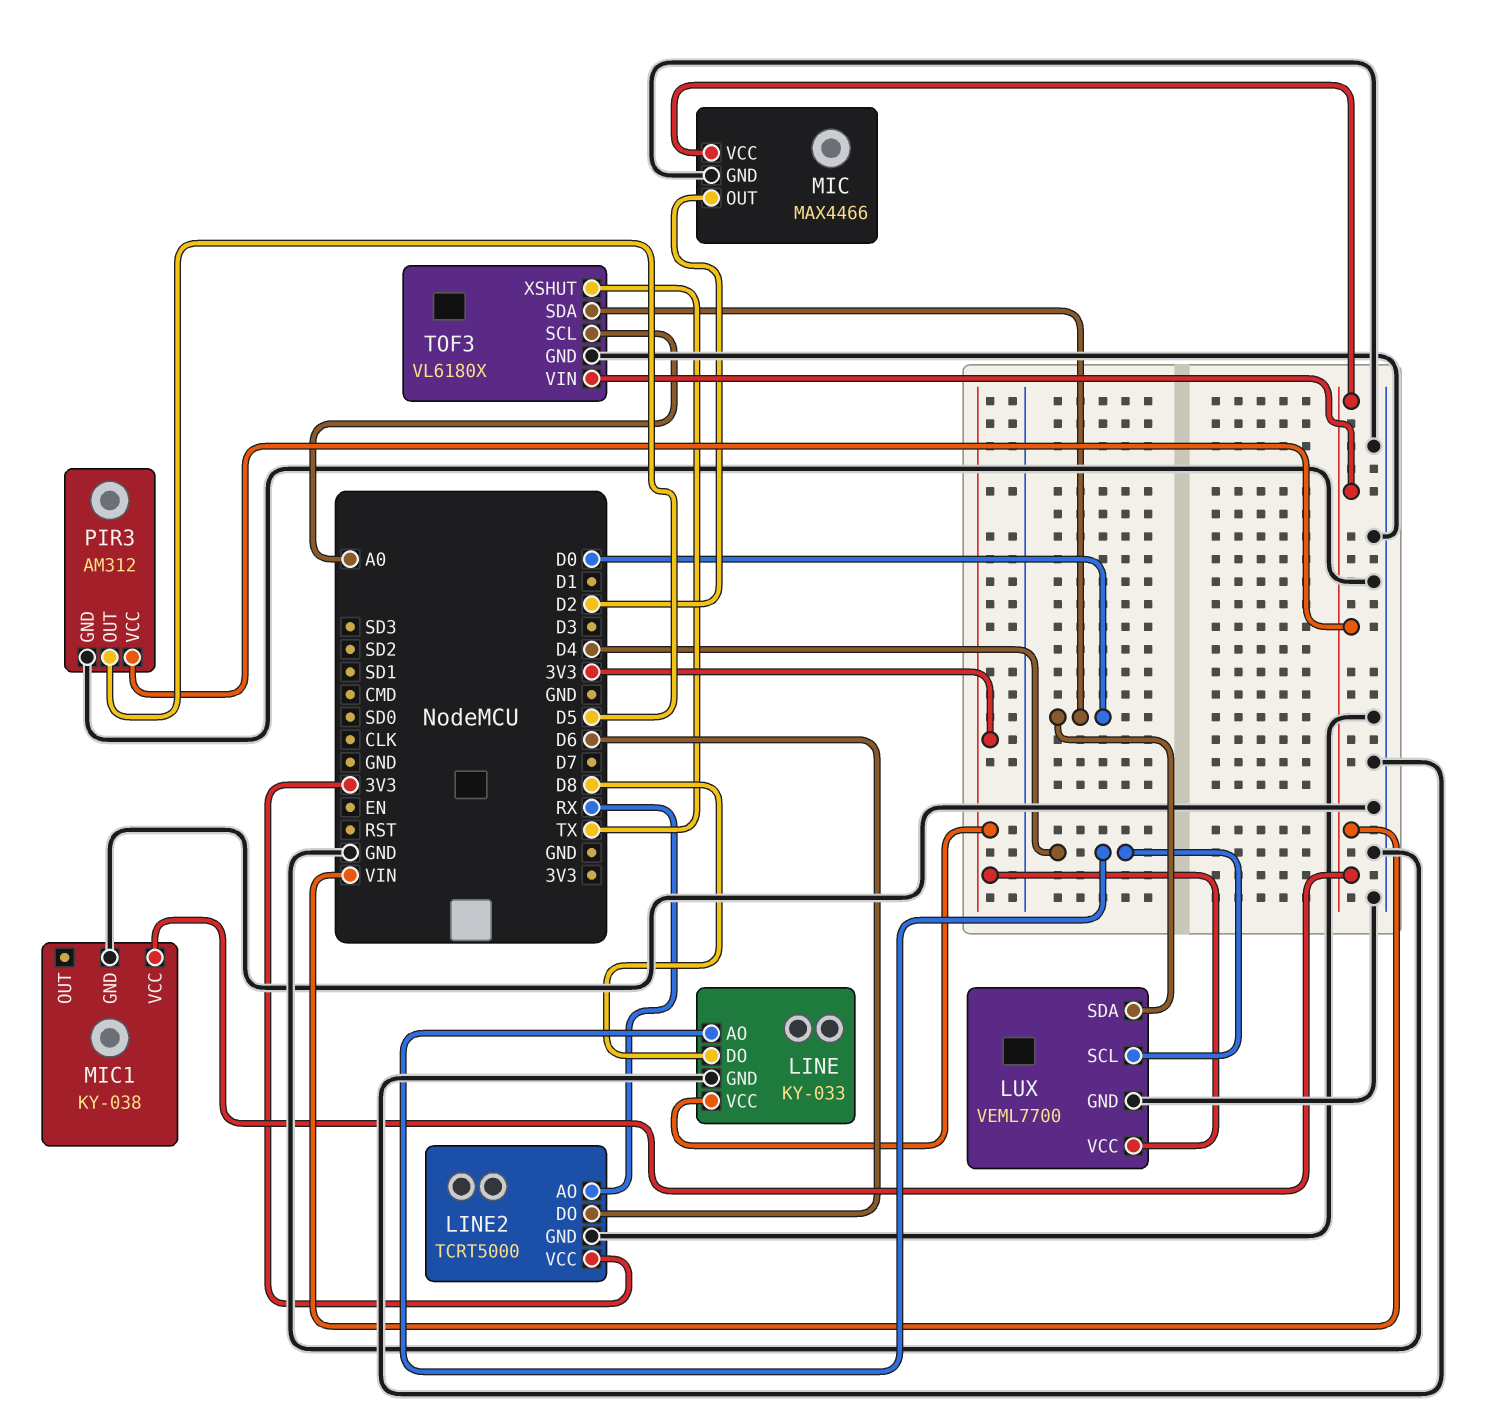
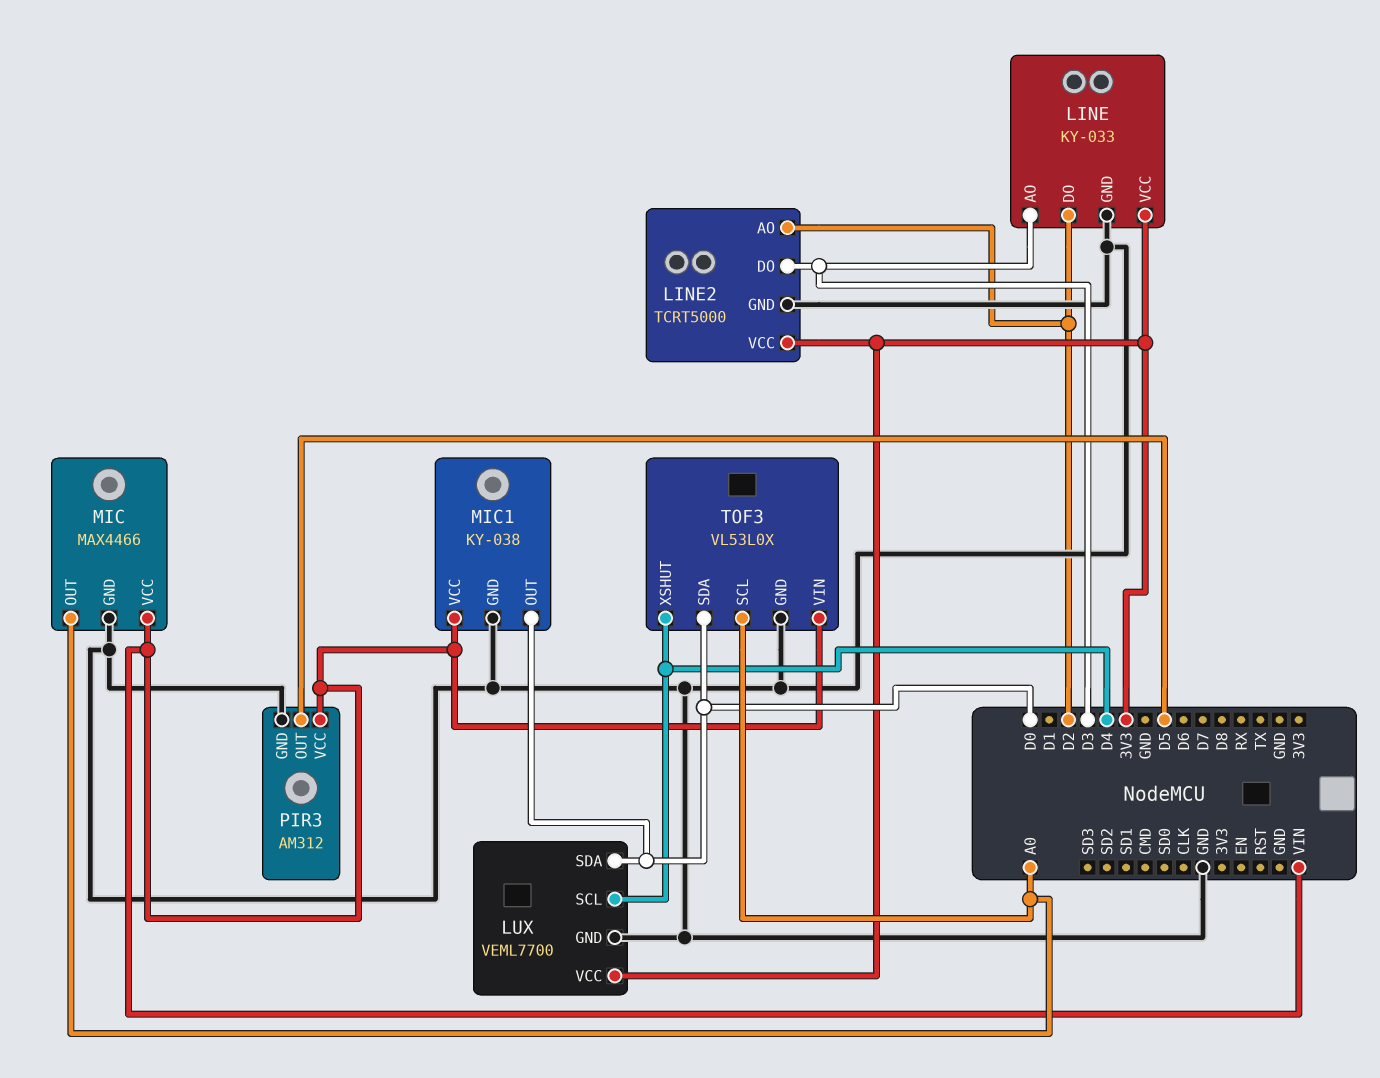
LINE pin AO: D4 -> D3
LINE pin DO: D8 -> D2
LINE2 pin AO: RX -> D2
LINE2 pin DO: D6 -> D3
MIC pin OUT: D2 -> A0
MIC1 pin OUT: none -> D0
TOF3: VL6180X -> VL53L0X
TOF3 pin XSHUT: TX -> D4

